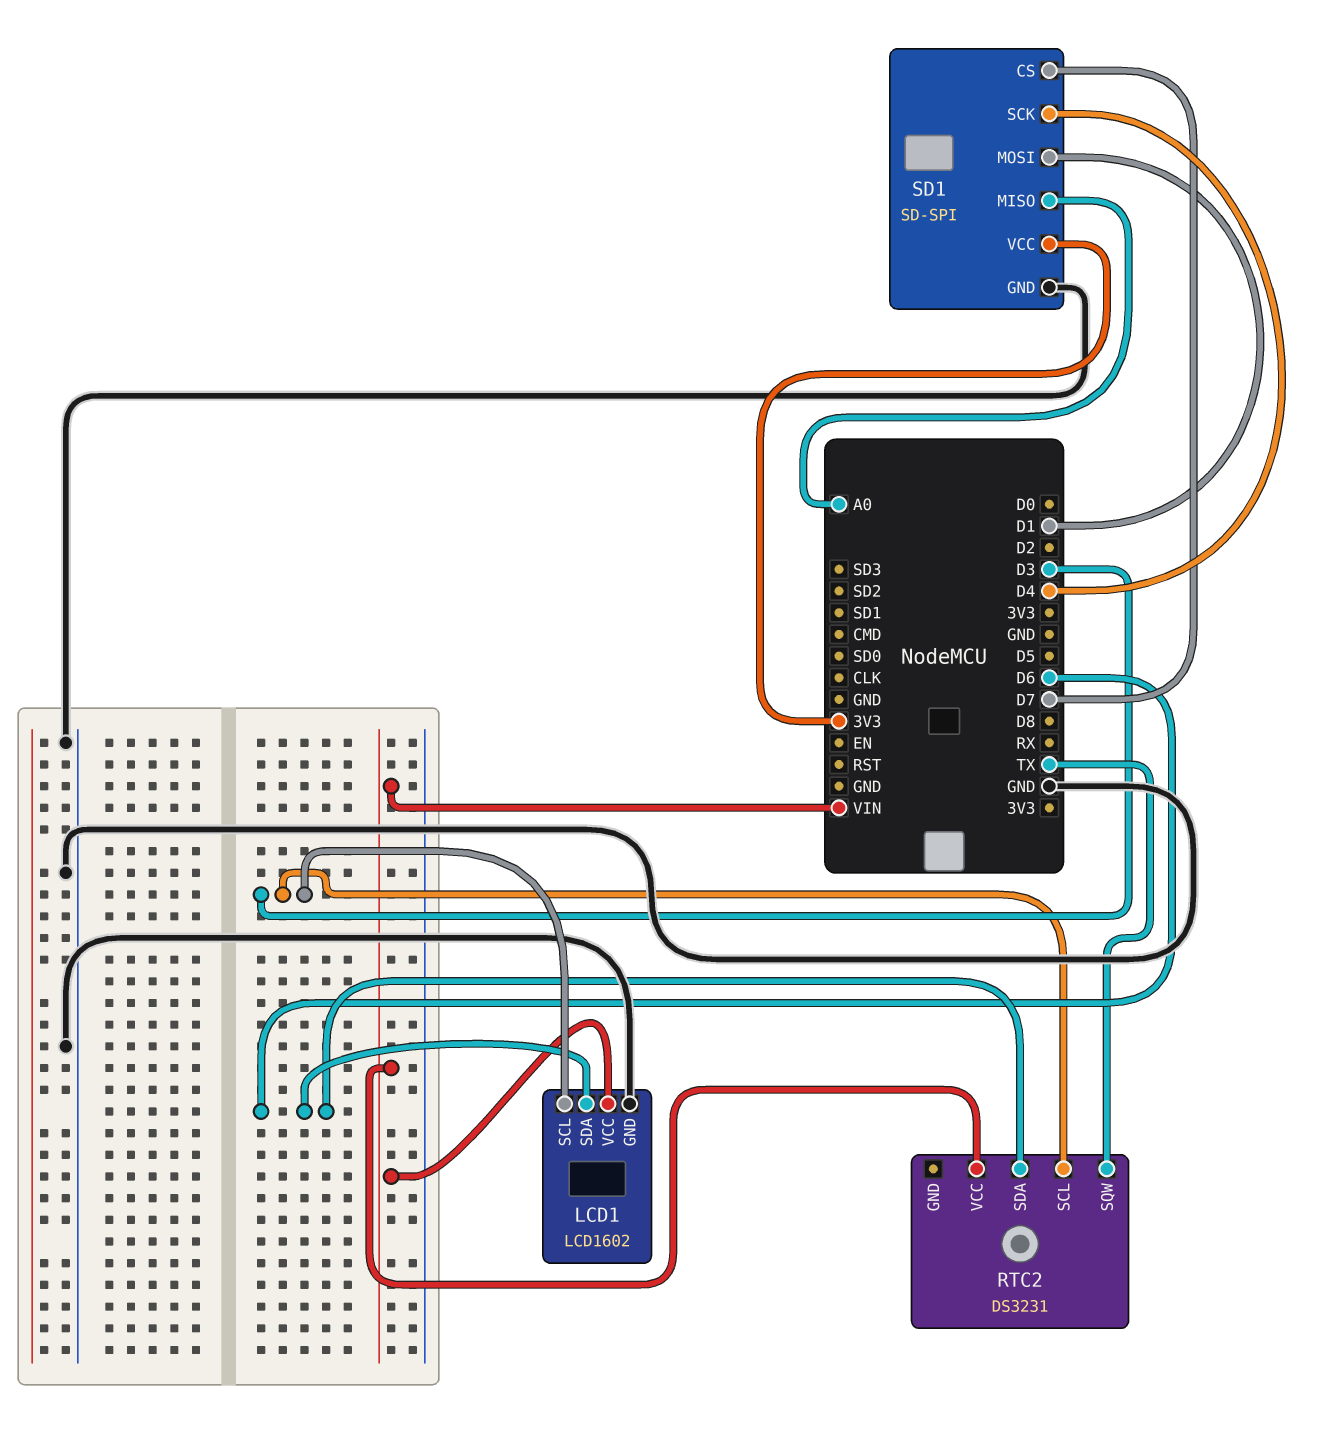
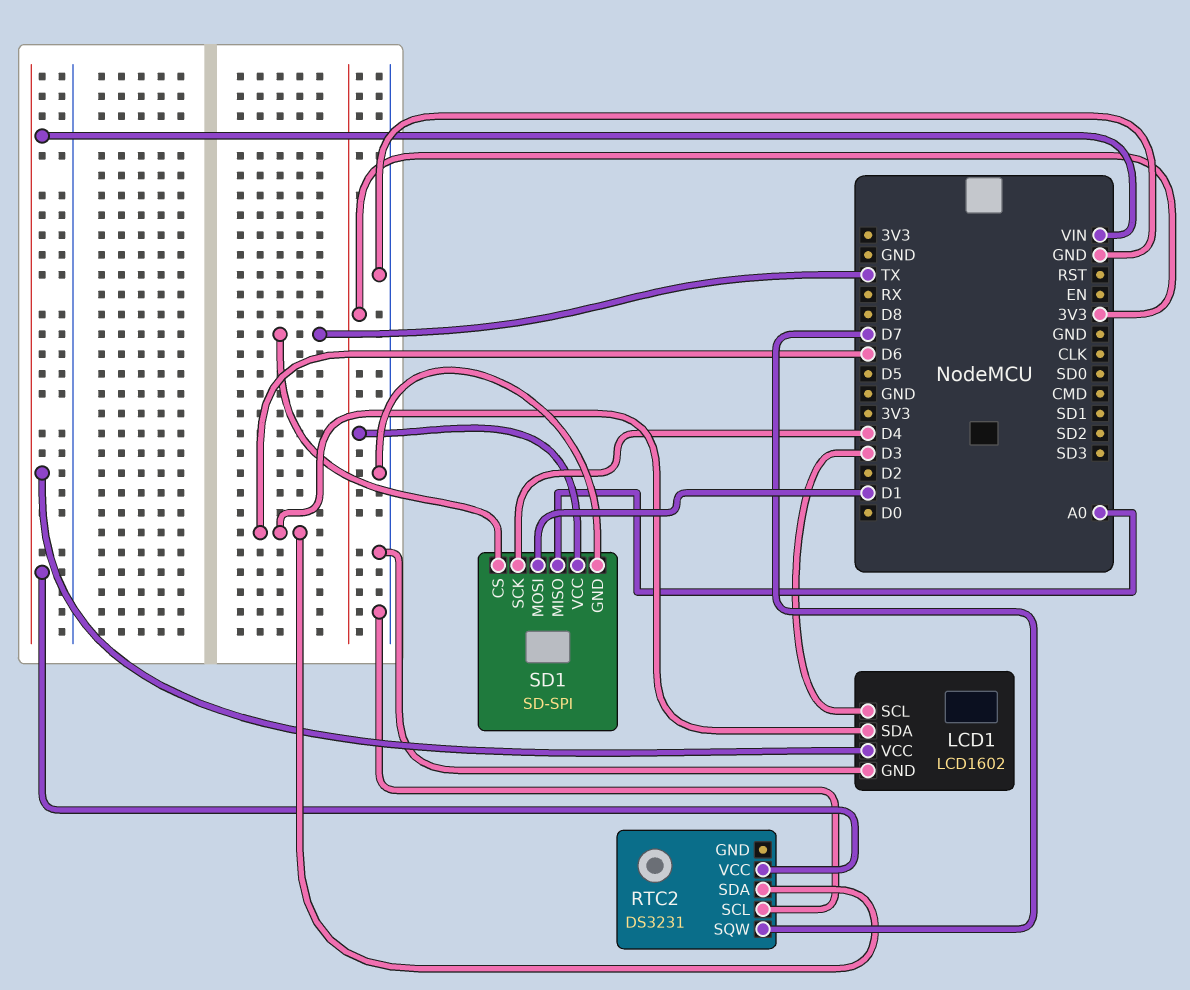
RTC2 pin SCL: D3 -> GND
RTC2 pin SQW: TX -> D7
SD1 pin CS: D7 -> TX

